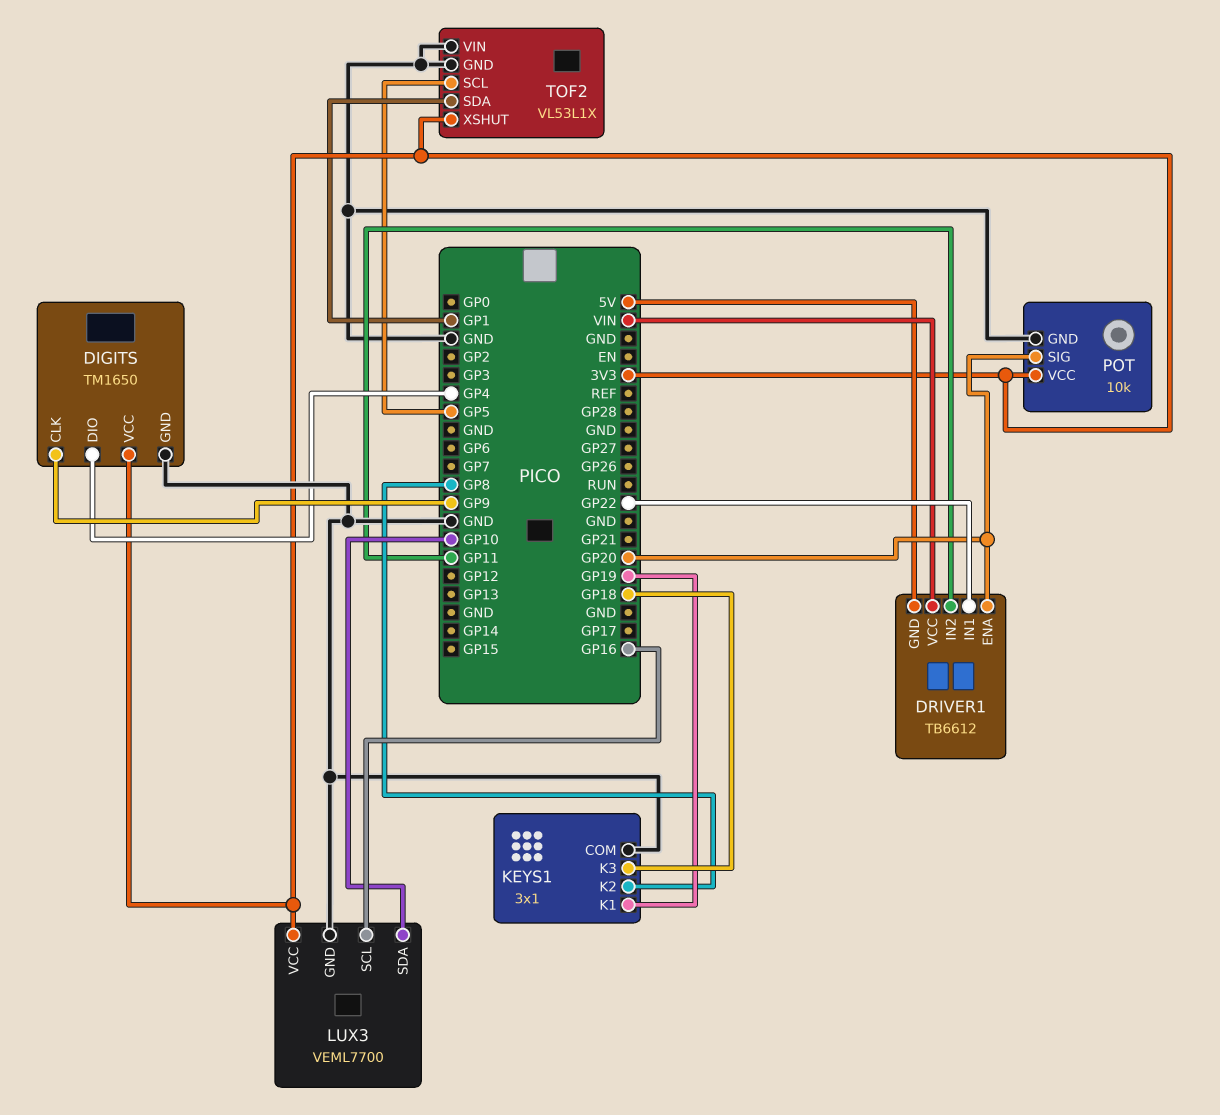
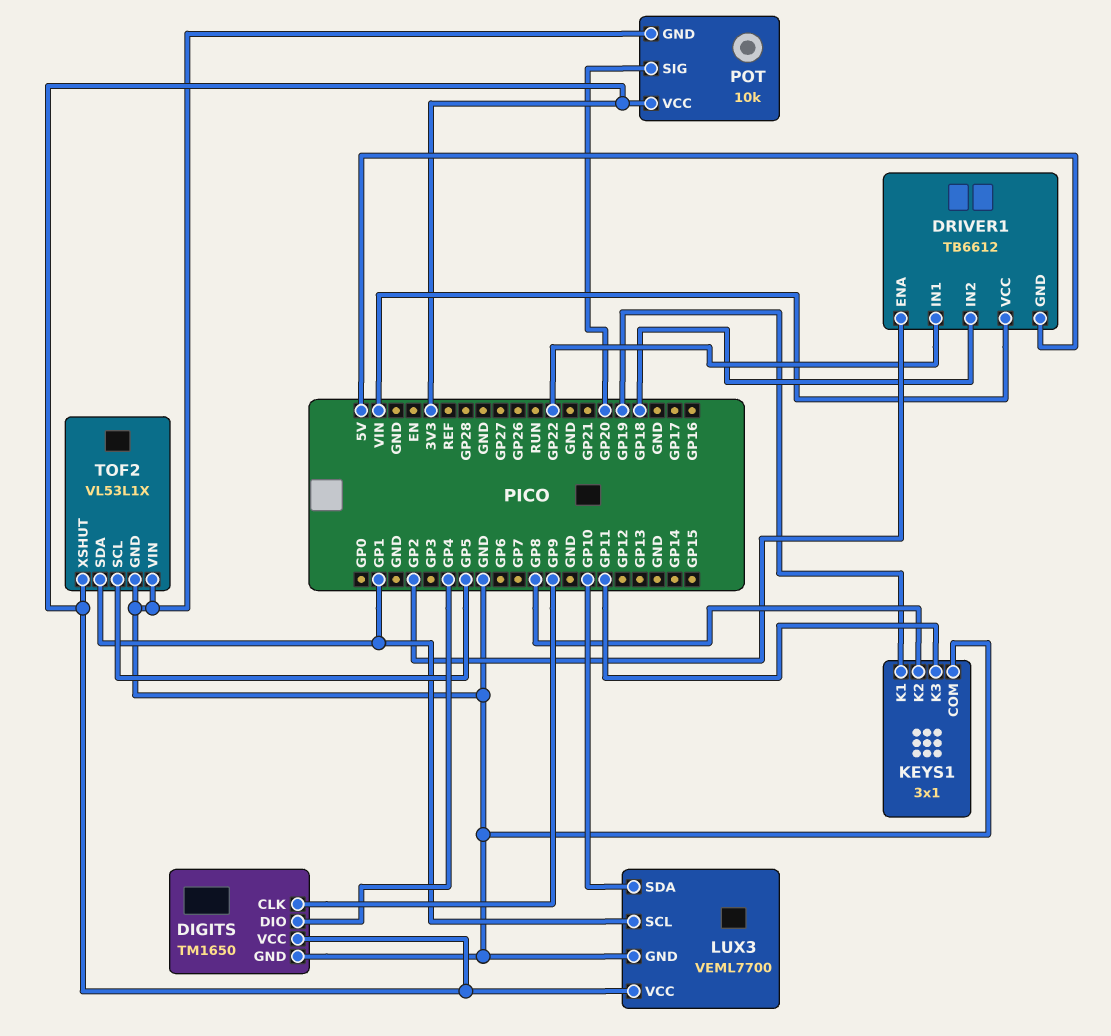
DRIVER1 pin ENA: GP20 -> GP2
DRIVER1 pin IN2: GP11 -> GP18
KEYS1 pin K3: GP18 -> GP11
LUX3 pin SCL: GP16 -> GP1

